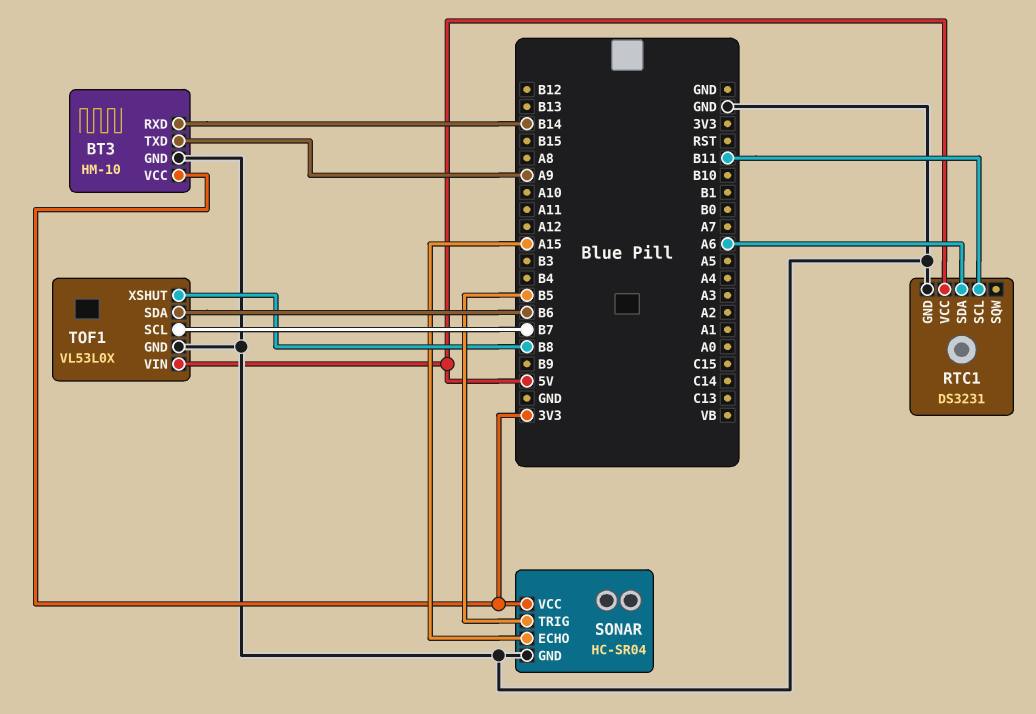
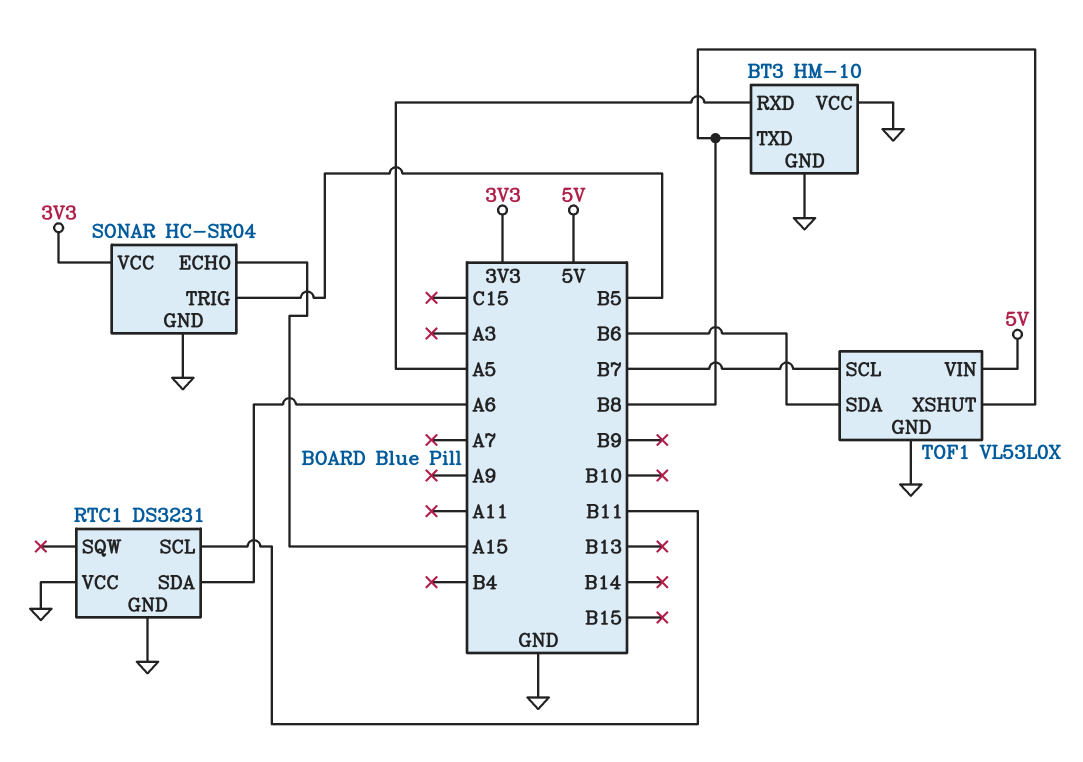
BT3 pin RXD: B14 -> A5
BT3 pin TXD: A9 -> B8
BT3 pin VCC: 3V3 -> GND
RTC1 pin VCC: 5V -> GND

